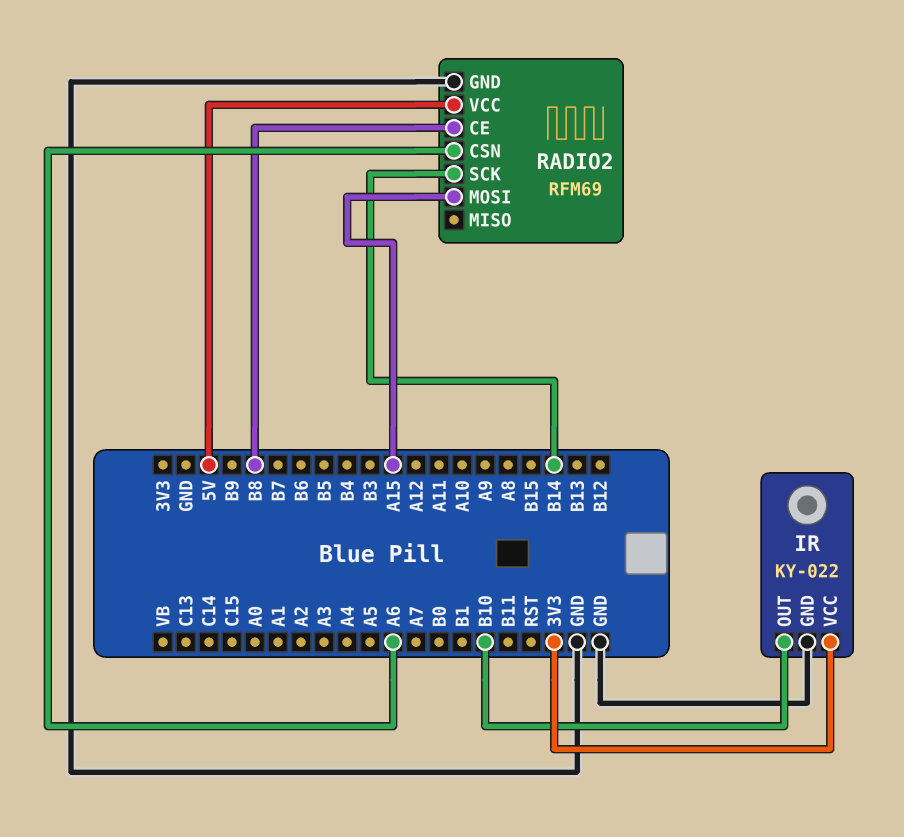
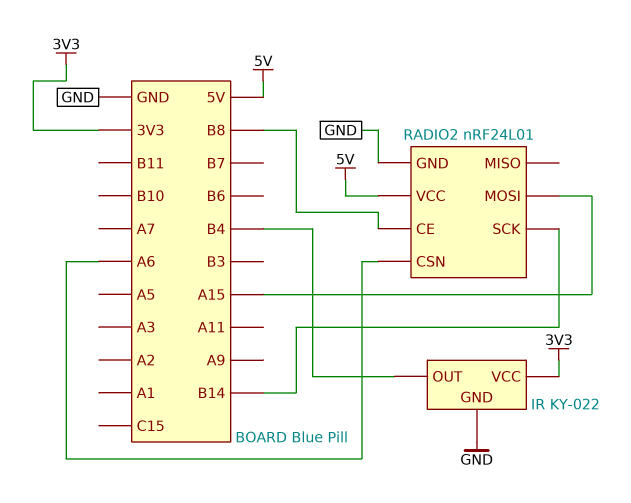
IR pin OUT: B10 -> B4
RADIO2: RFM69 -> nRF24L01

